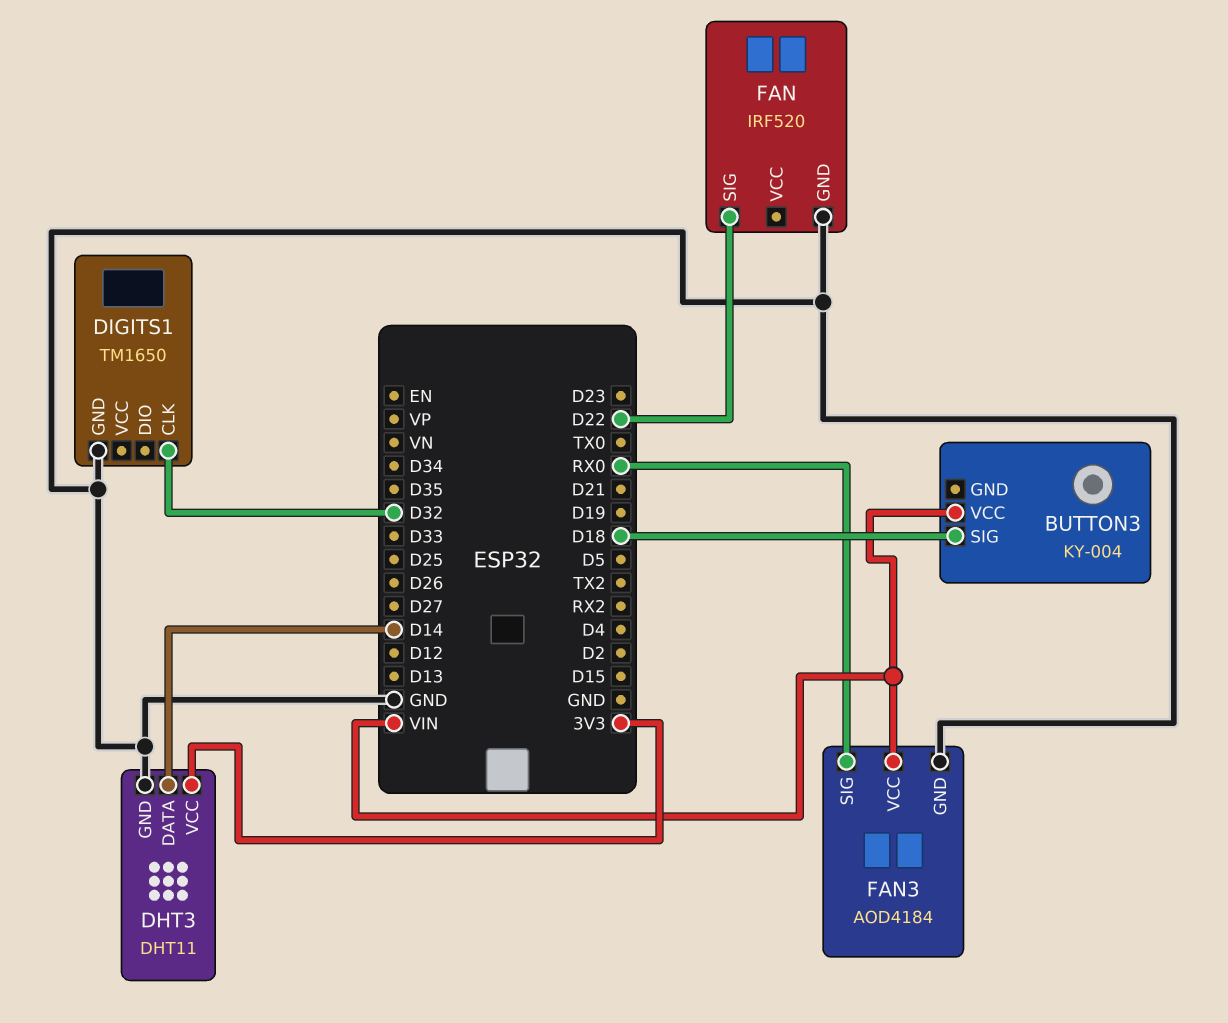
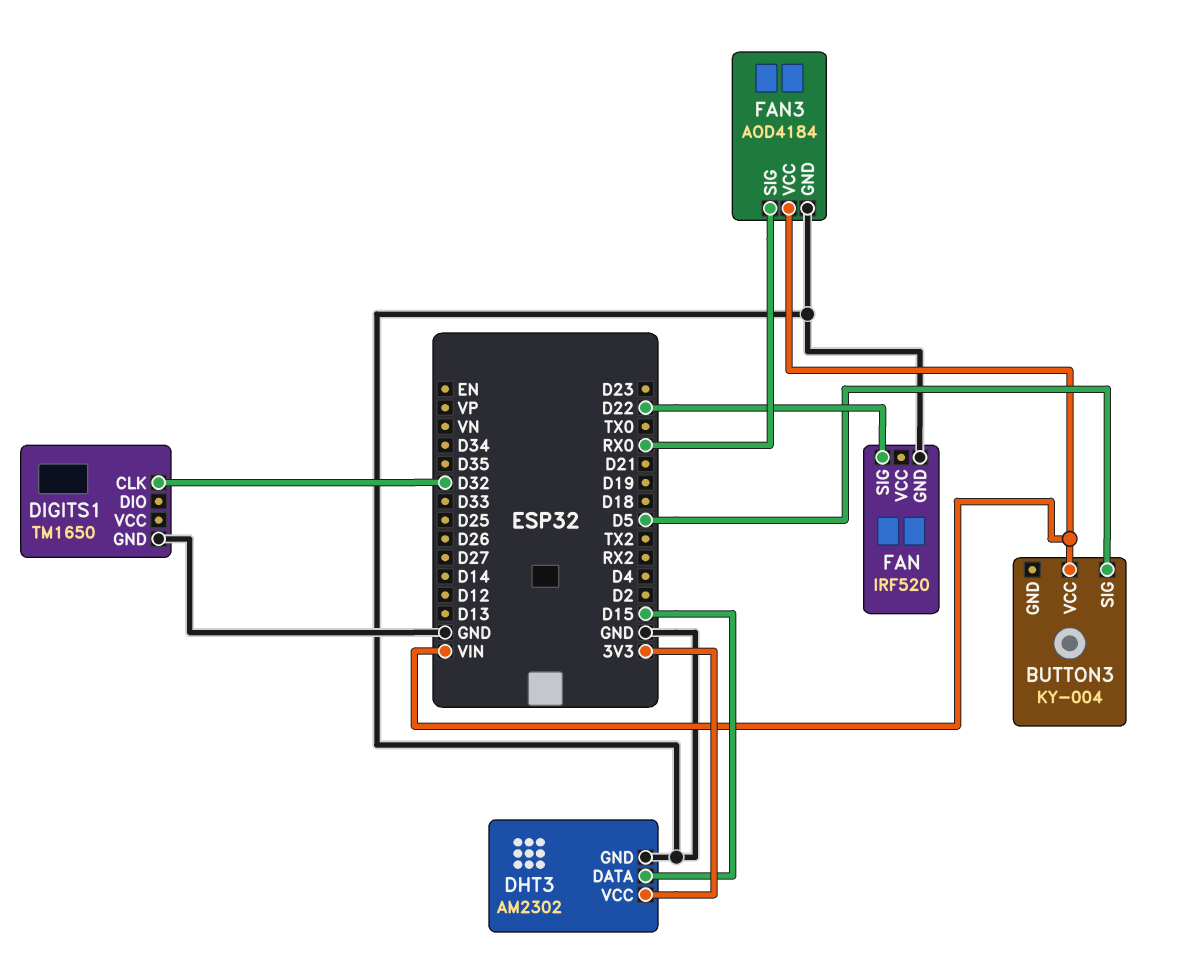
BUTTON3 pin SIG: D18 -> D5
DHT3: DHT11 -> AM2302
DHT3 pin DATA: D14 -> D15

